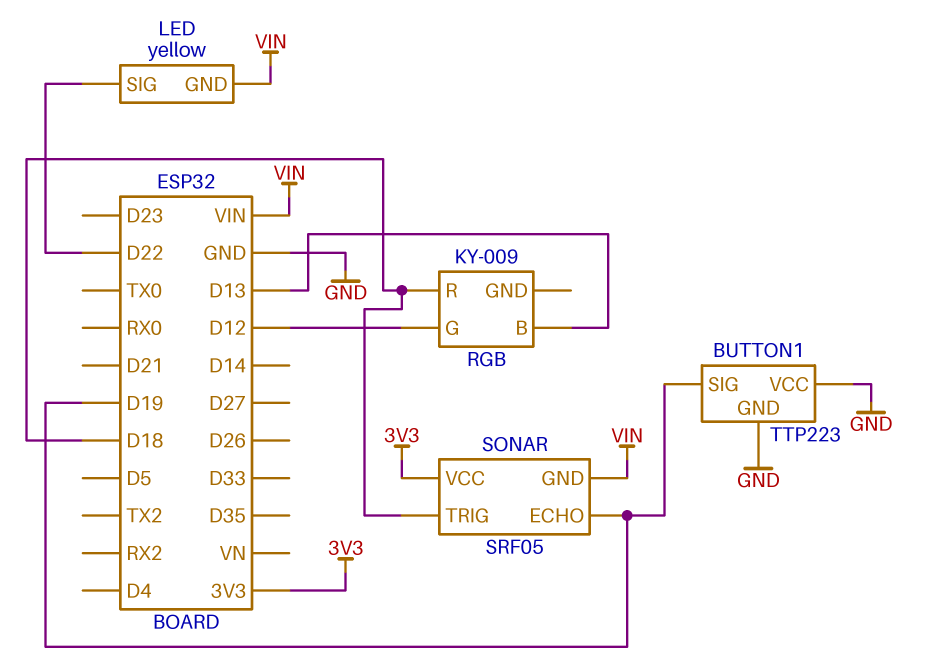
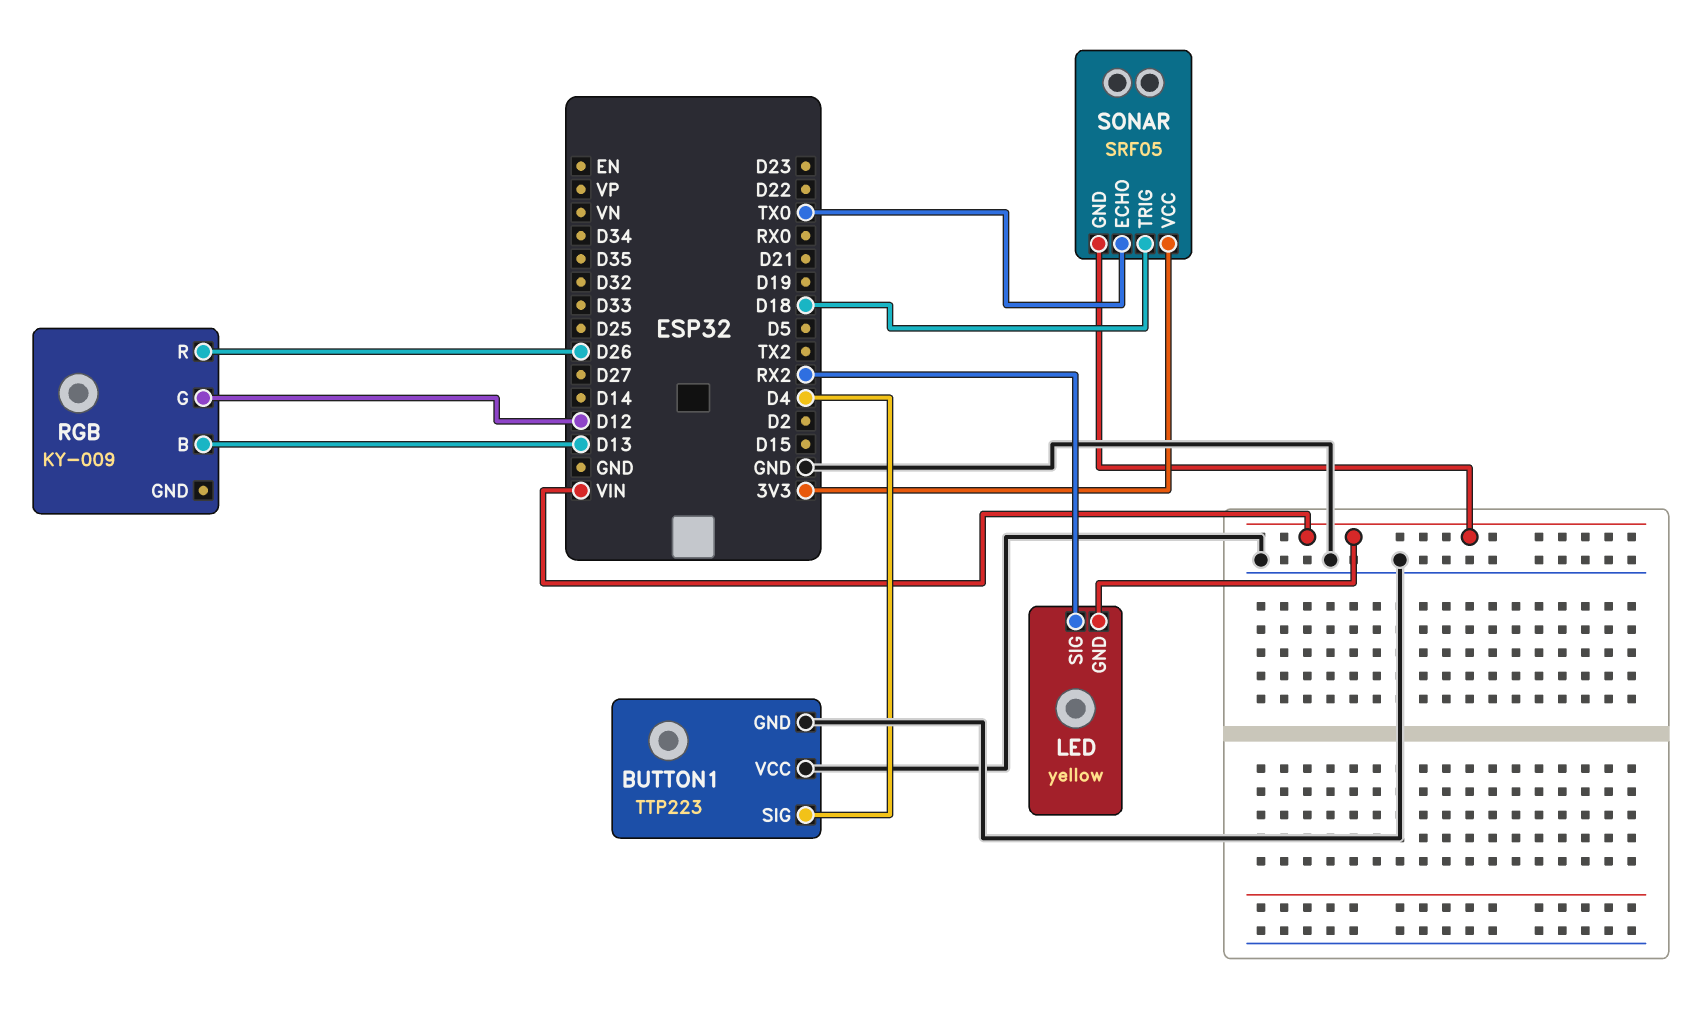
BUTTON1 pin SIG: D19 -> D4
LED pin SIG: D22 -> RX2
RGB pin R: D18 -> D26
SONAR pin ECHO: D19 -> TX0

